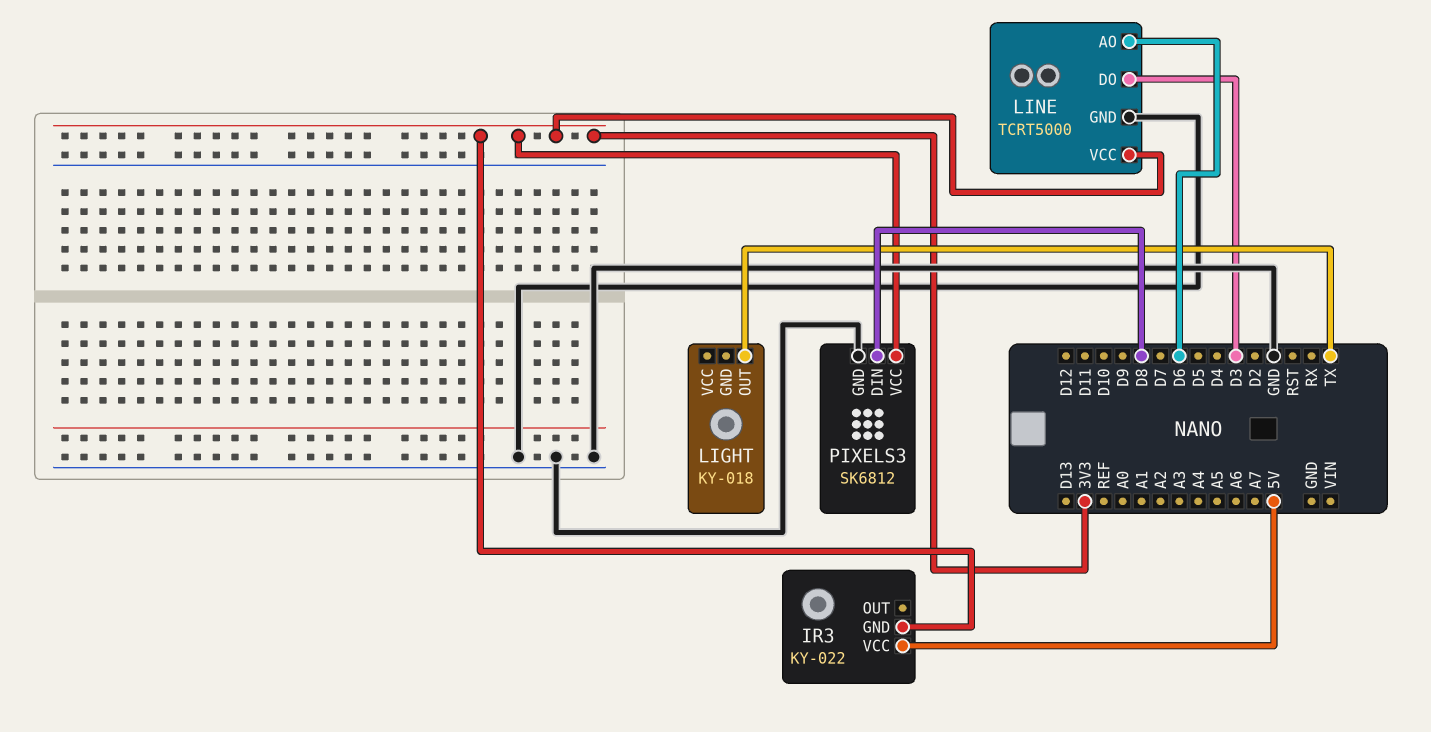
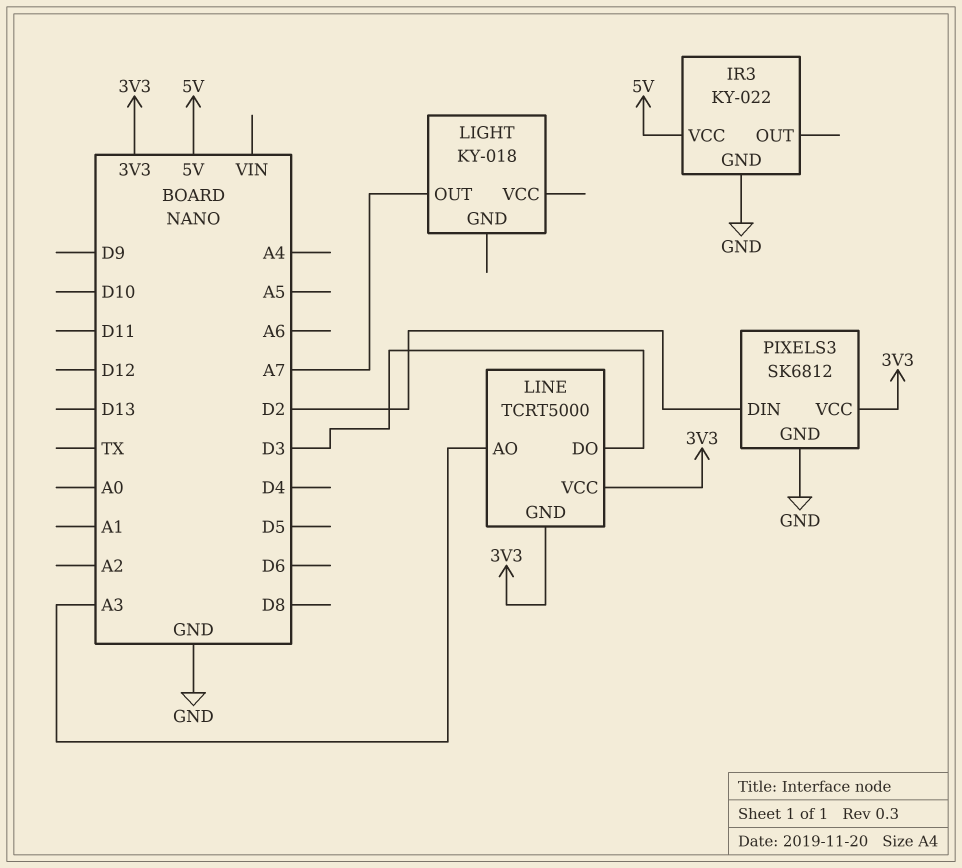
IR3 pin GND: 3V3 -> GND
LIGHT pin OUT: TX -> A7
LINE pin AO: D6 -> A3
LINE pin GND: GND -> 3V3
PIXELS3 pin DIN: D8 -> D2

